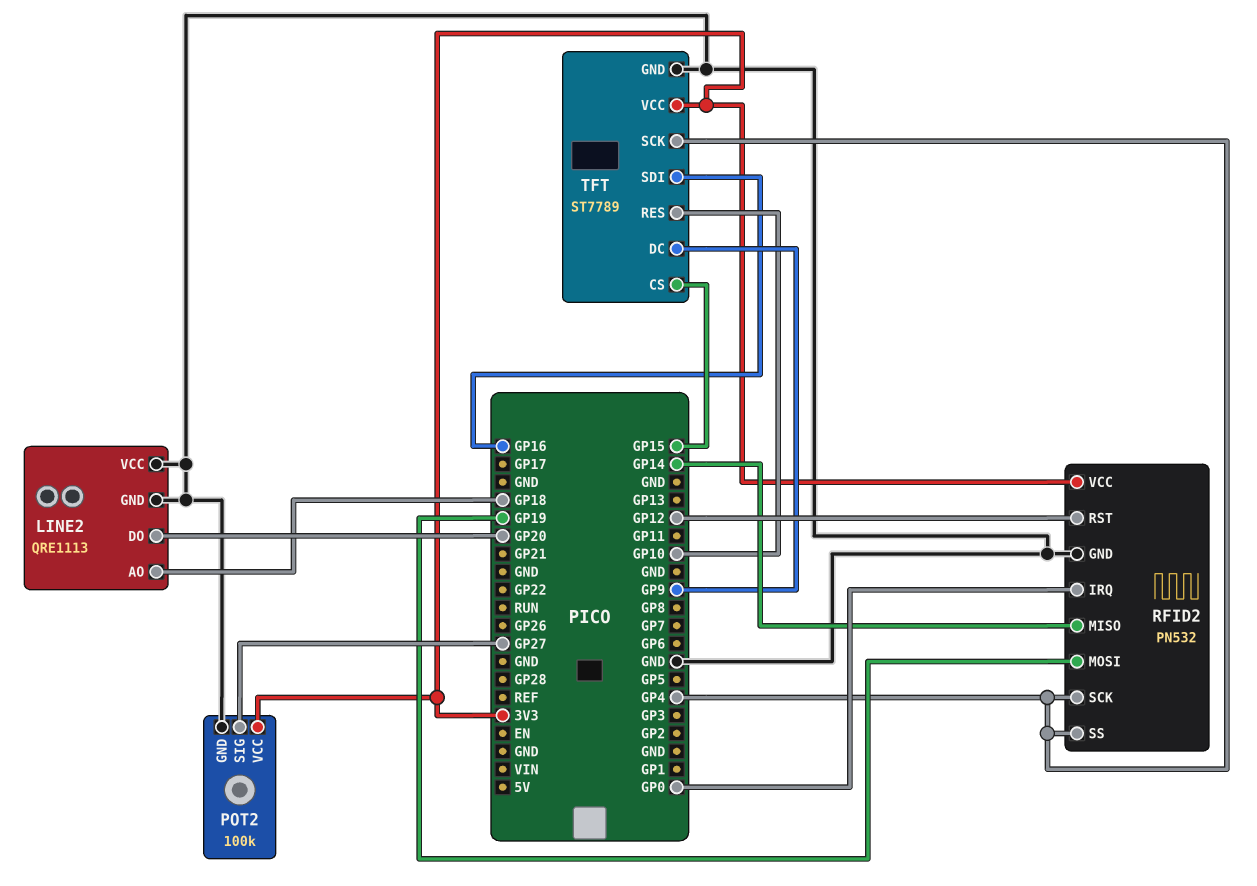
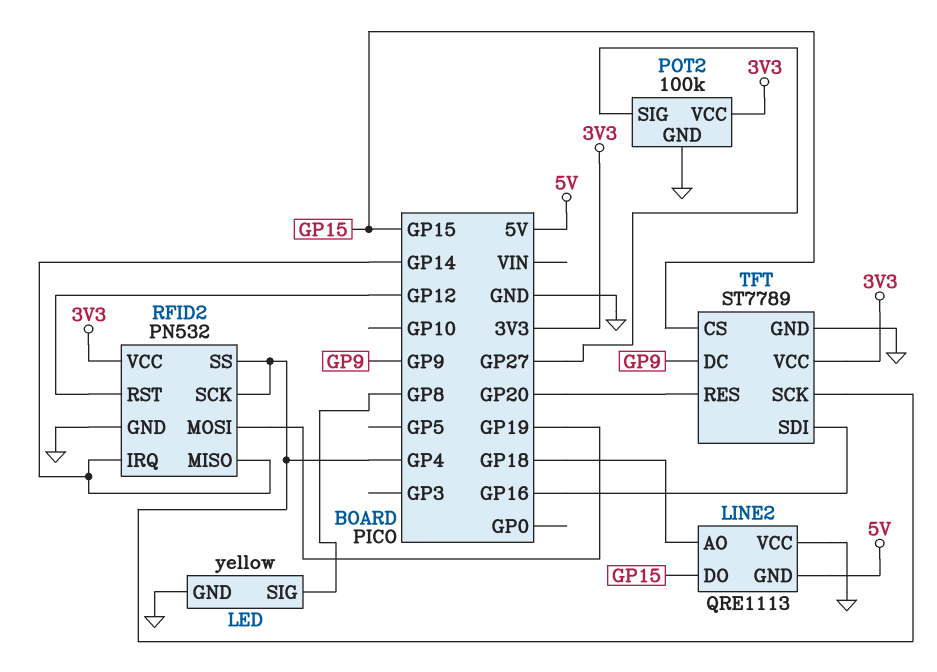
LED: none -> yellow
LED pin GND: none -> GND
LED pin SIG: none -> GP8
LINE2 pin DO: GP20 -> GP15
LINE2 pin GND: GND -> 5V
RFID2 pin IRQ: GP0 -> GP14
TFT pin RES: GP10 -> GP20

